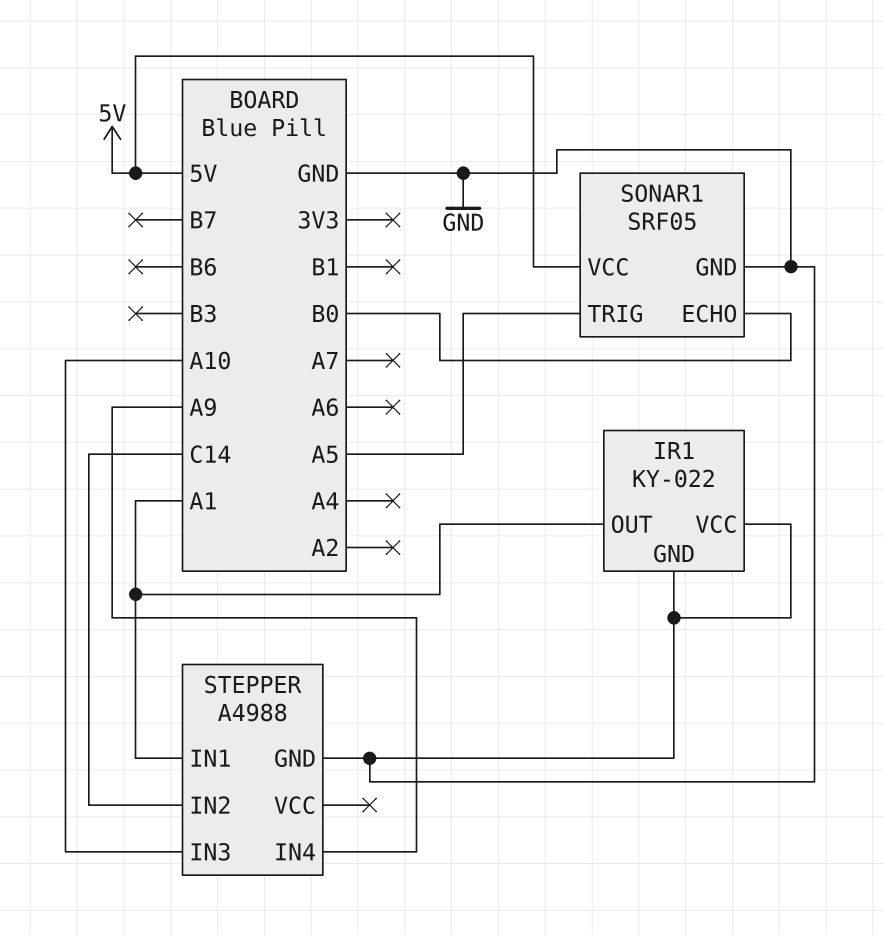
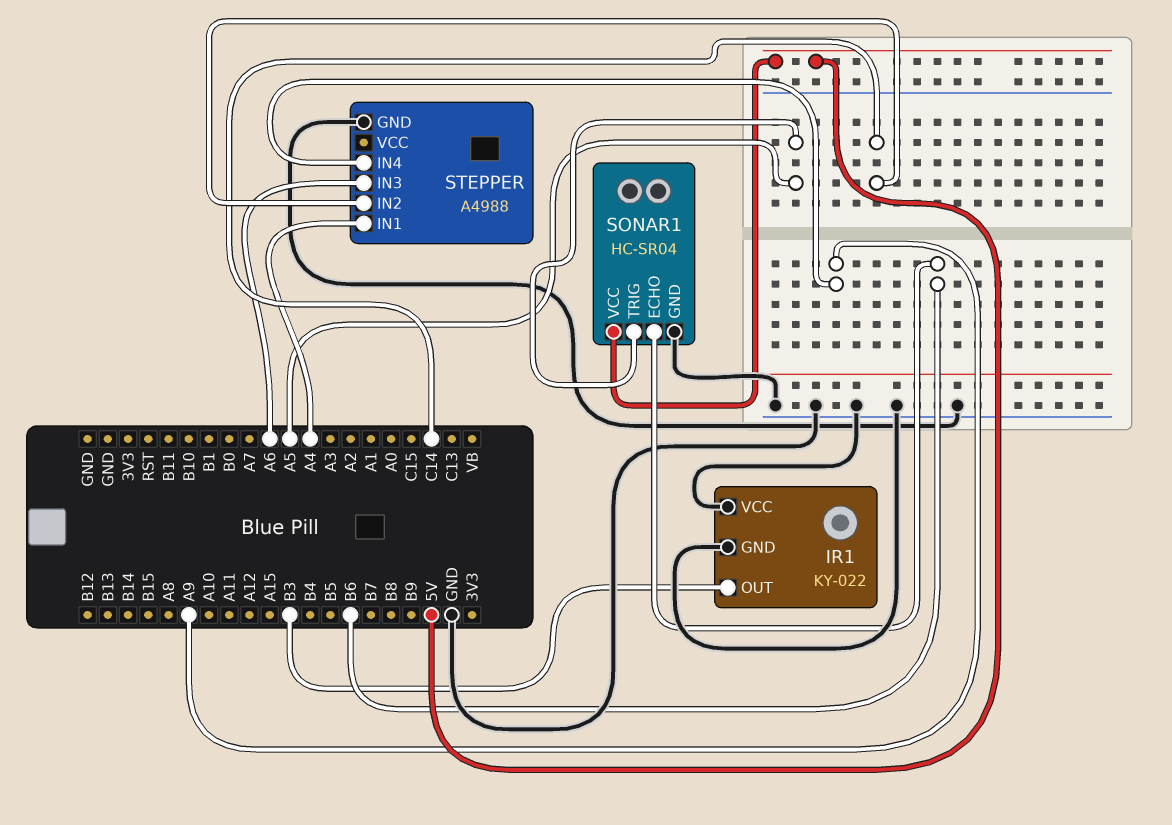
IR1 pin OUT: A1 -> B3
SONAR1: SRF05 -> HC-SR04
SONAR1 pin ECHO: B0 -> B6
STEPPER pin IN1: A1 -> A4
STEPPER pin IN3: A10 -> A6

